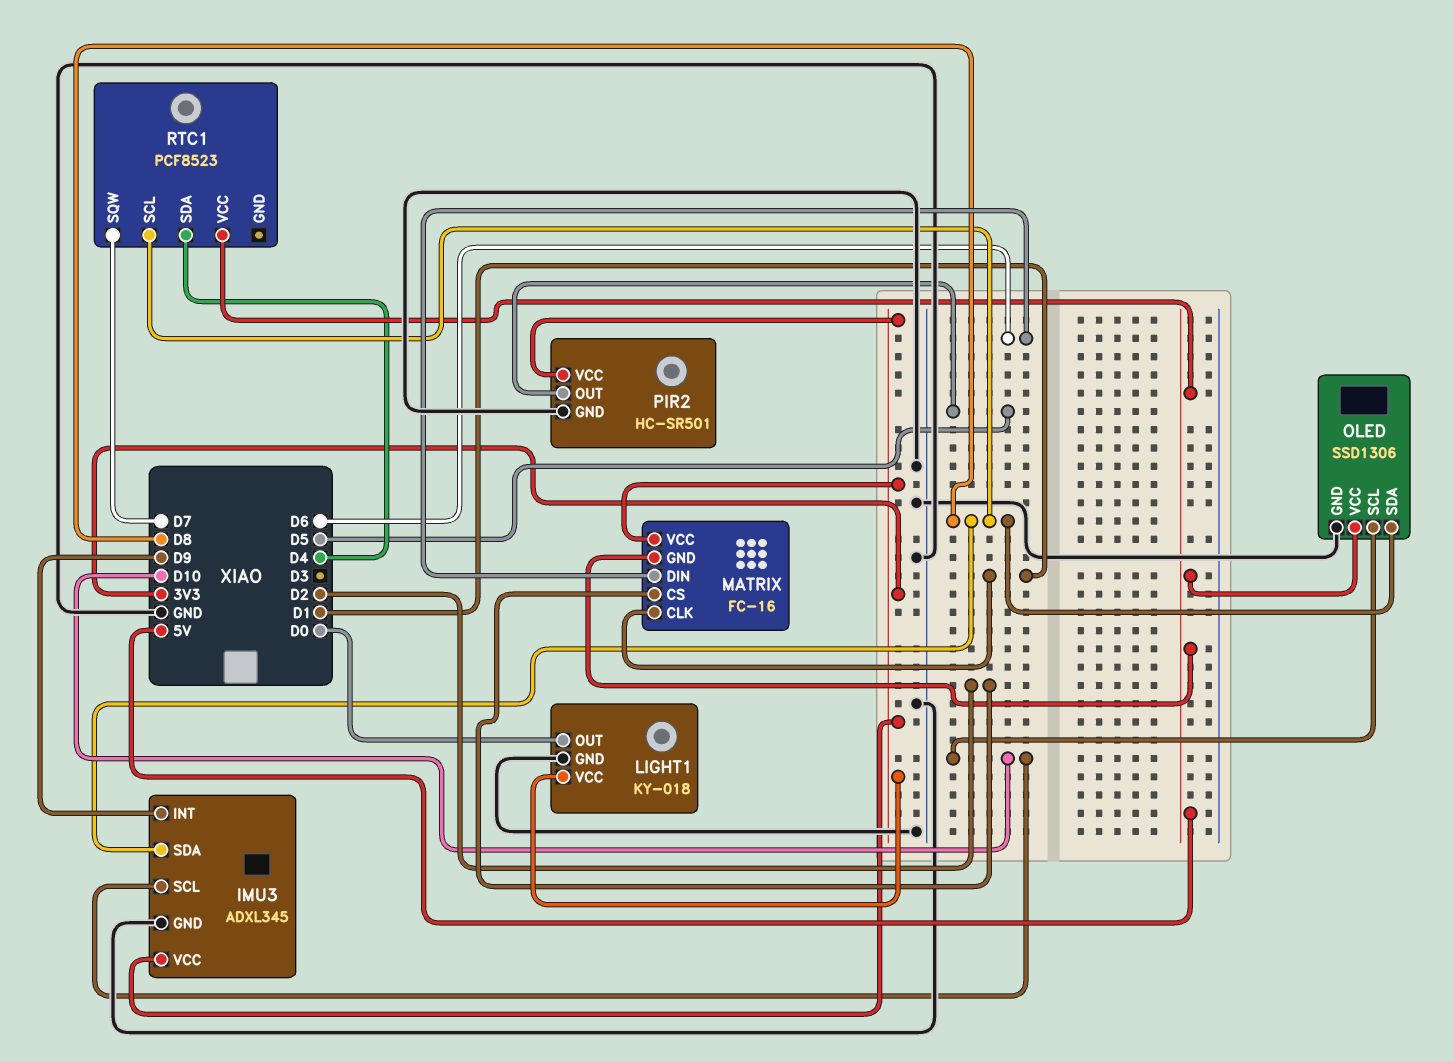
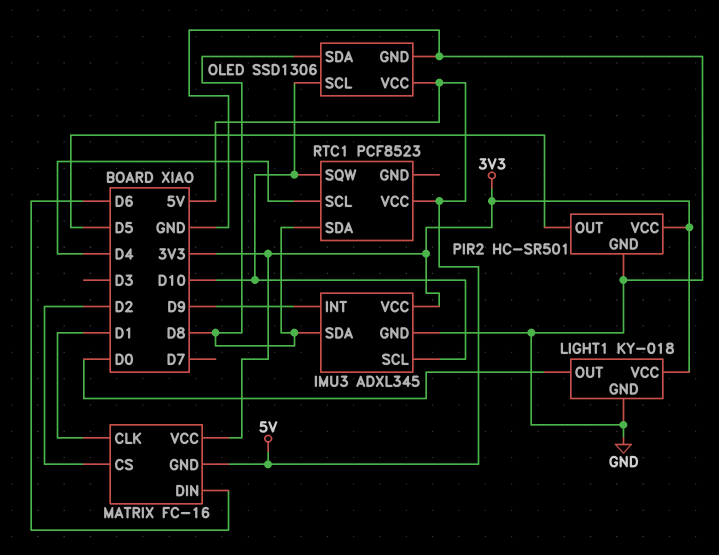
RTC1 pin SCL: D8 -> D4
RTC1 pin SDA: D4 -> D8
RTC1 pin SQW: D7 -> D10

